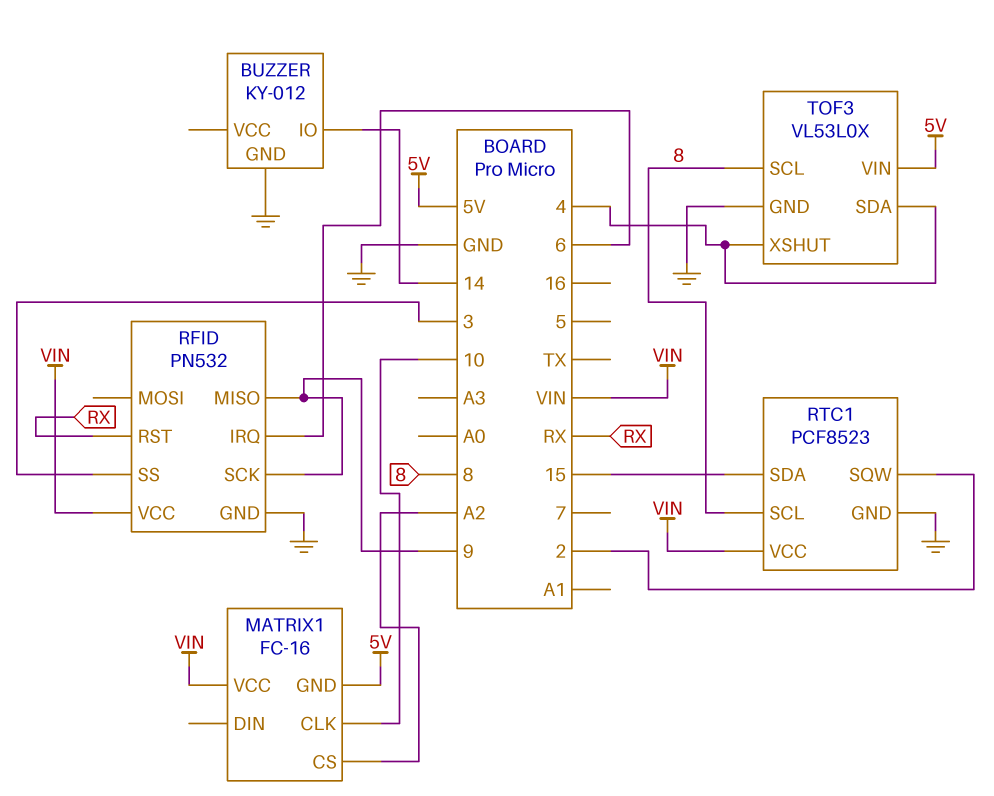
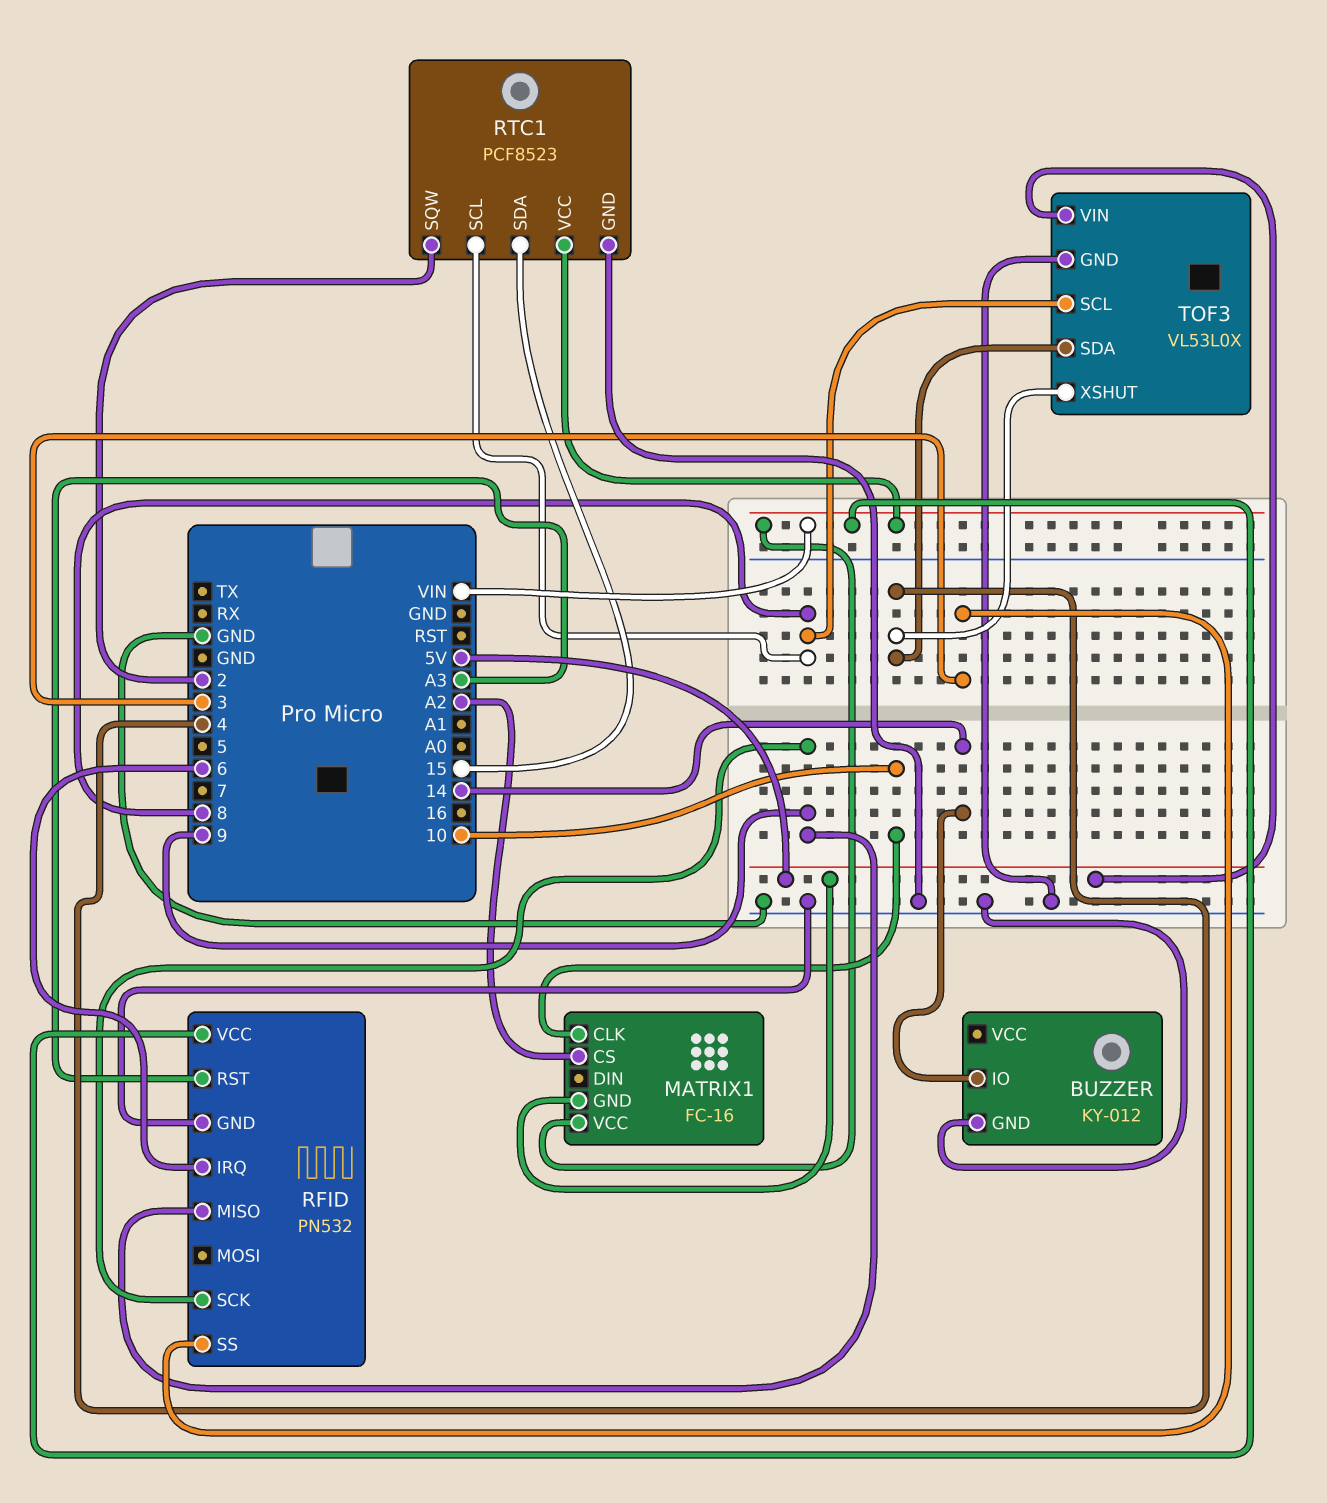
RFID pin RST: RX -> A3

